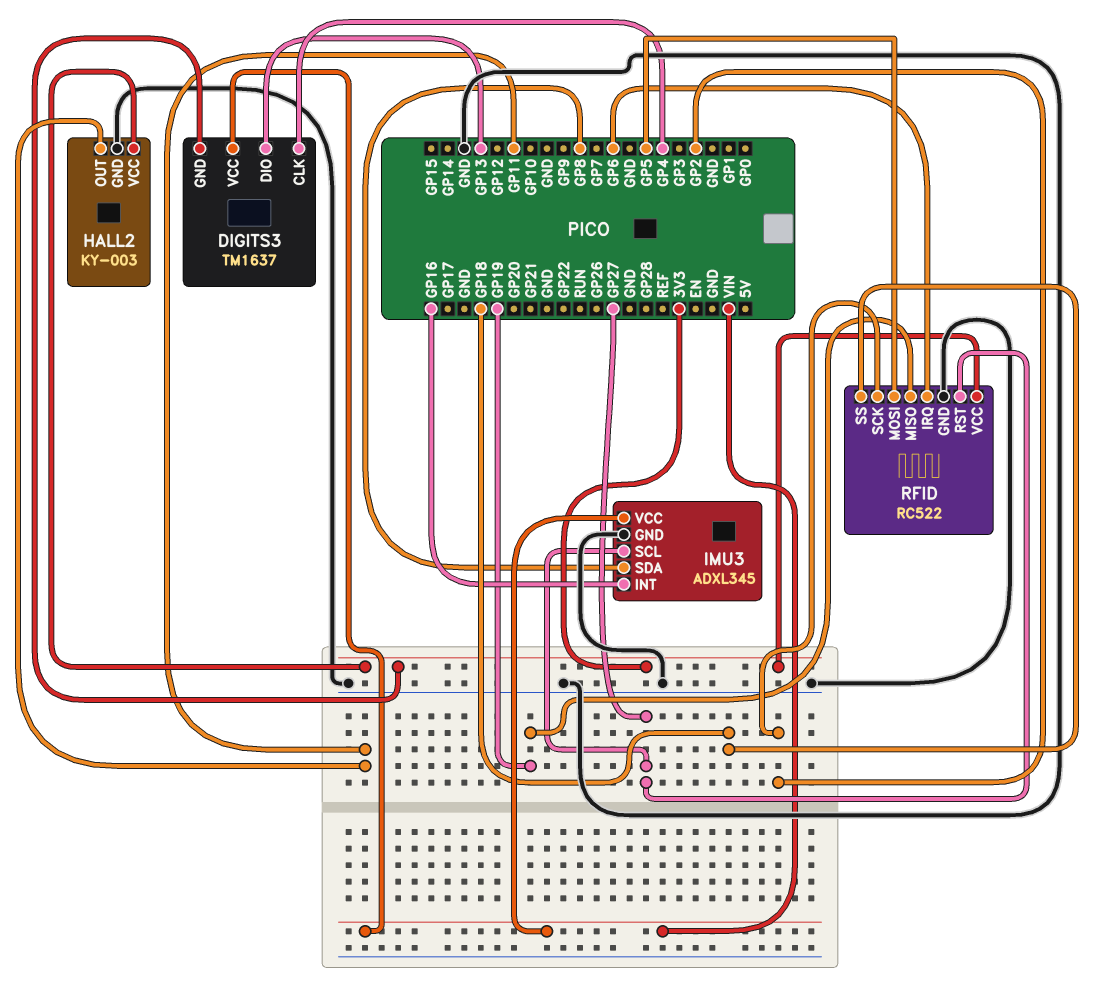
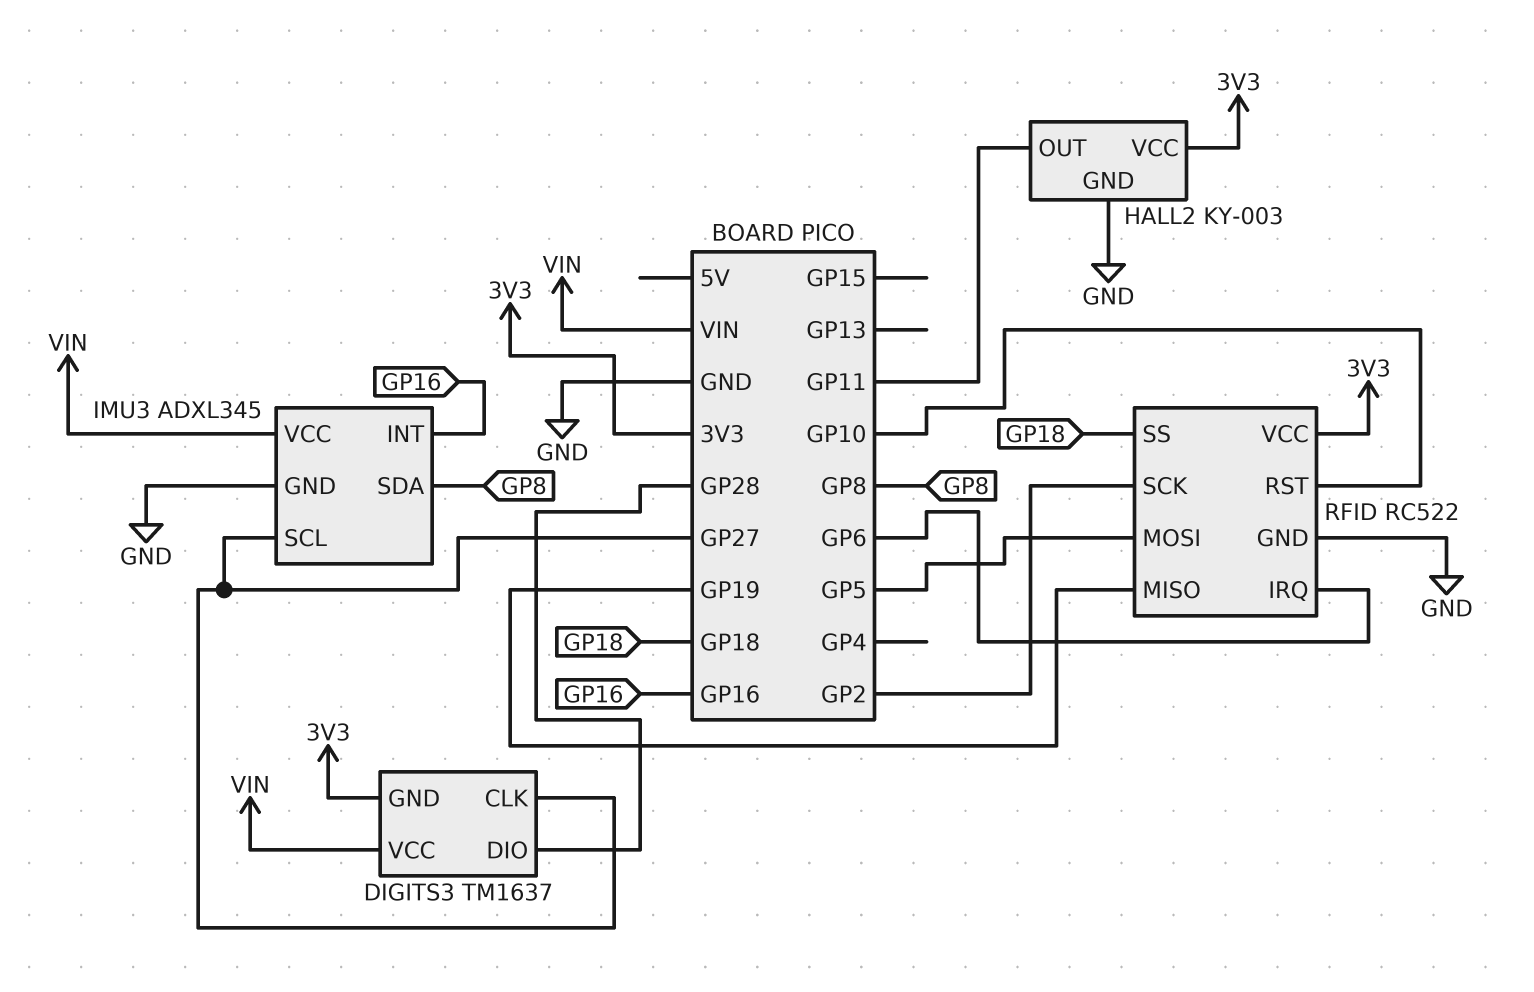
DIGITS3 pin CLK: GP4 -> GP27
DIGITS3 pin DIO: GP13 -> GP28
RFID pin RST: GP27 -> GP10

